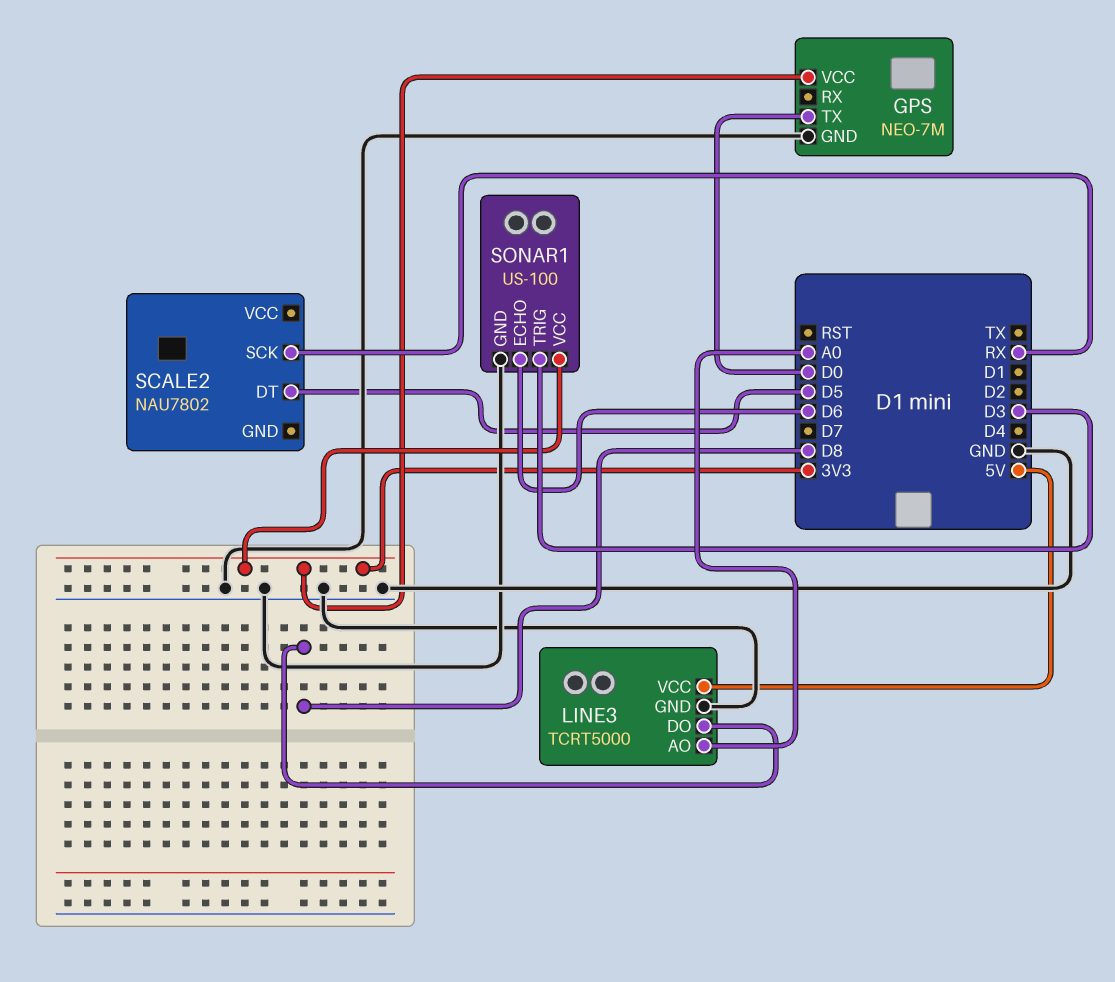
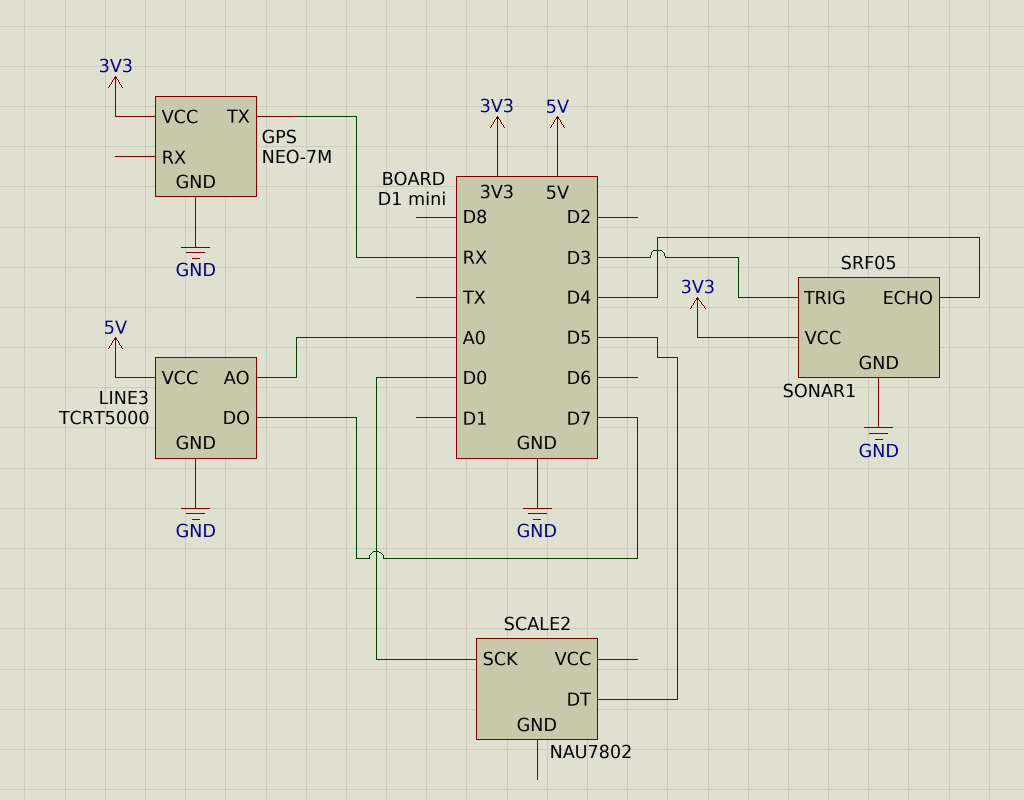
GPS pin TX: D0 -> RX
LINE3 pin DO: D8 -> D7
SCALE2 pin SCK: RX -> D0
SONAR1: US-100 -> SRF05
SONAR1 pin ECHO: D6 -> D4

